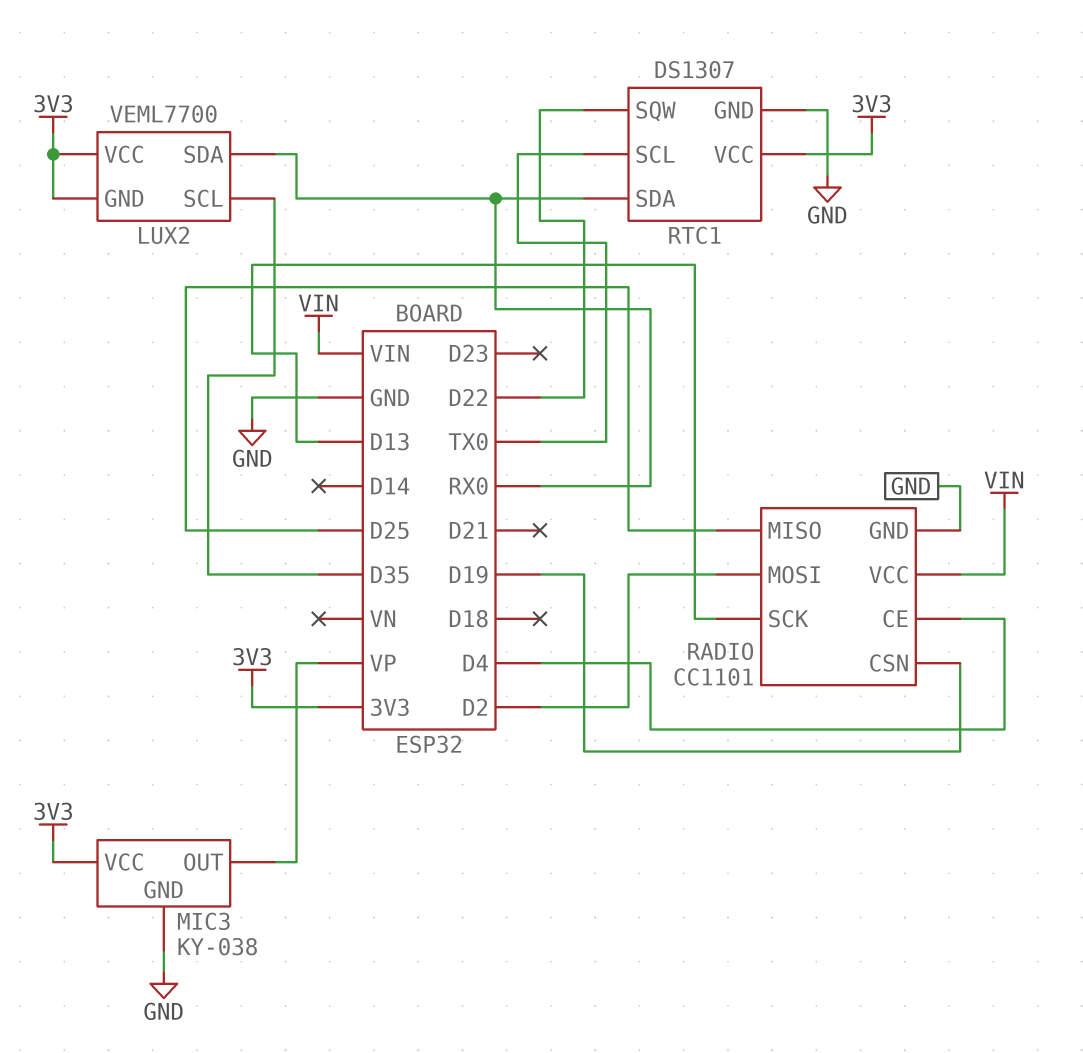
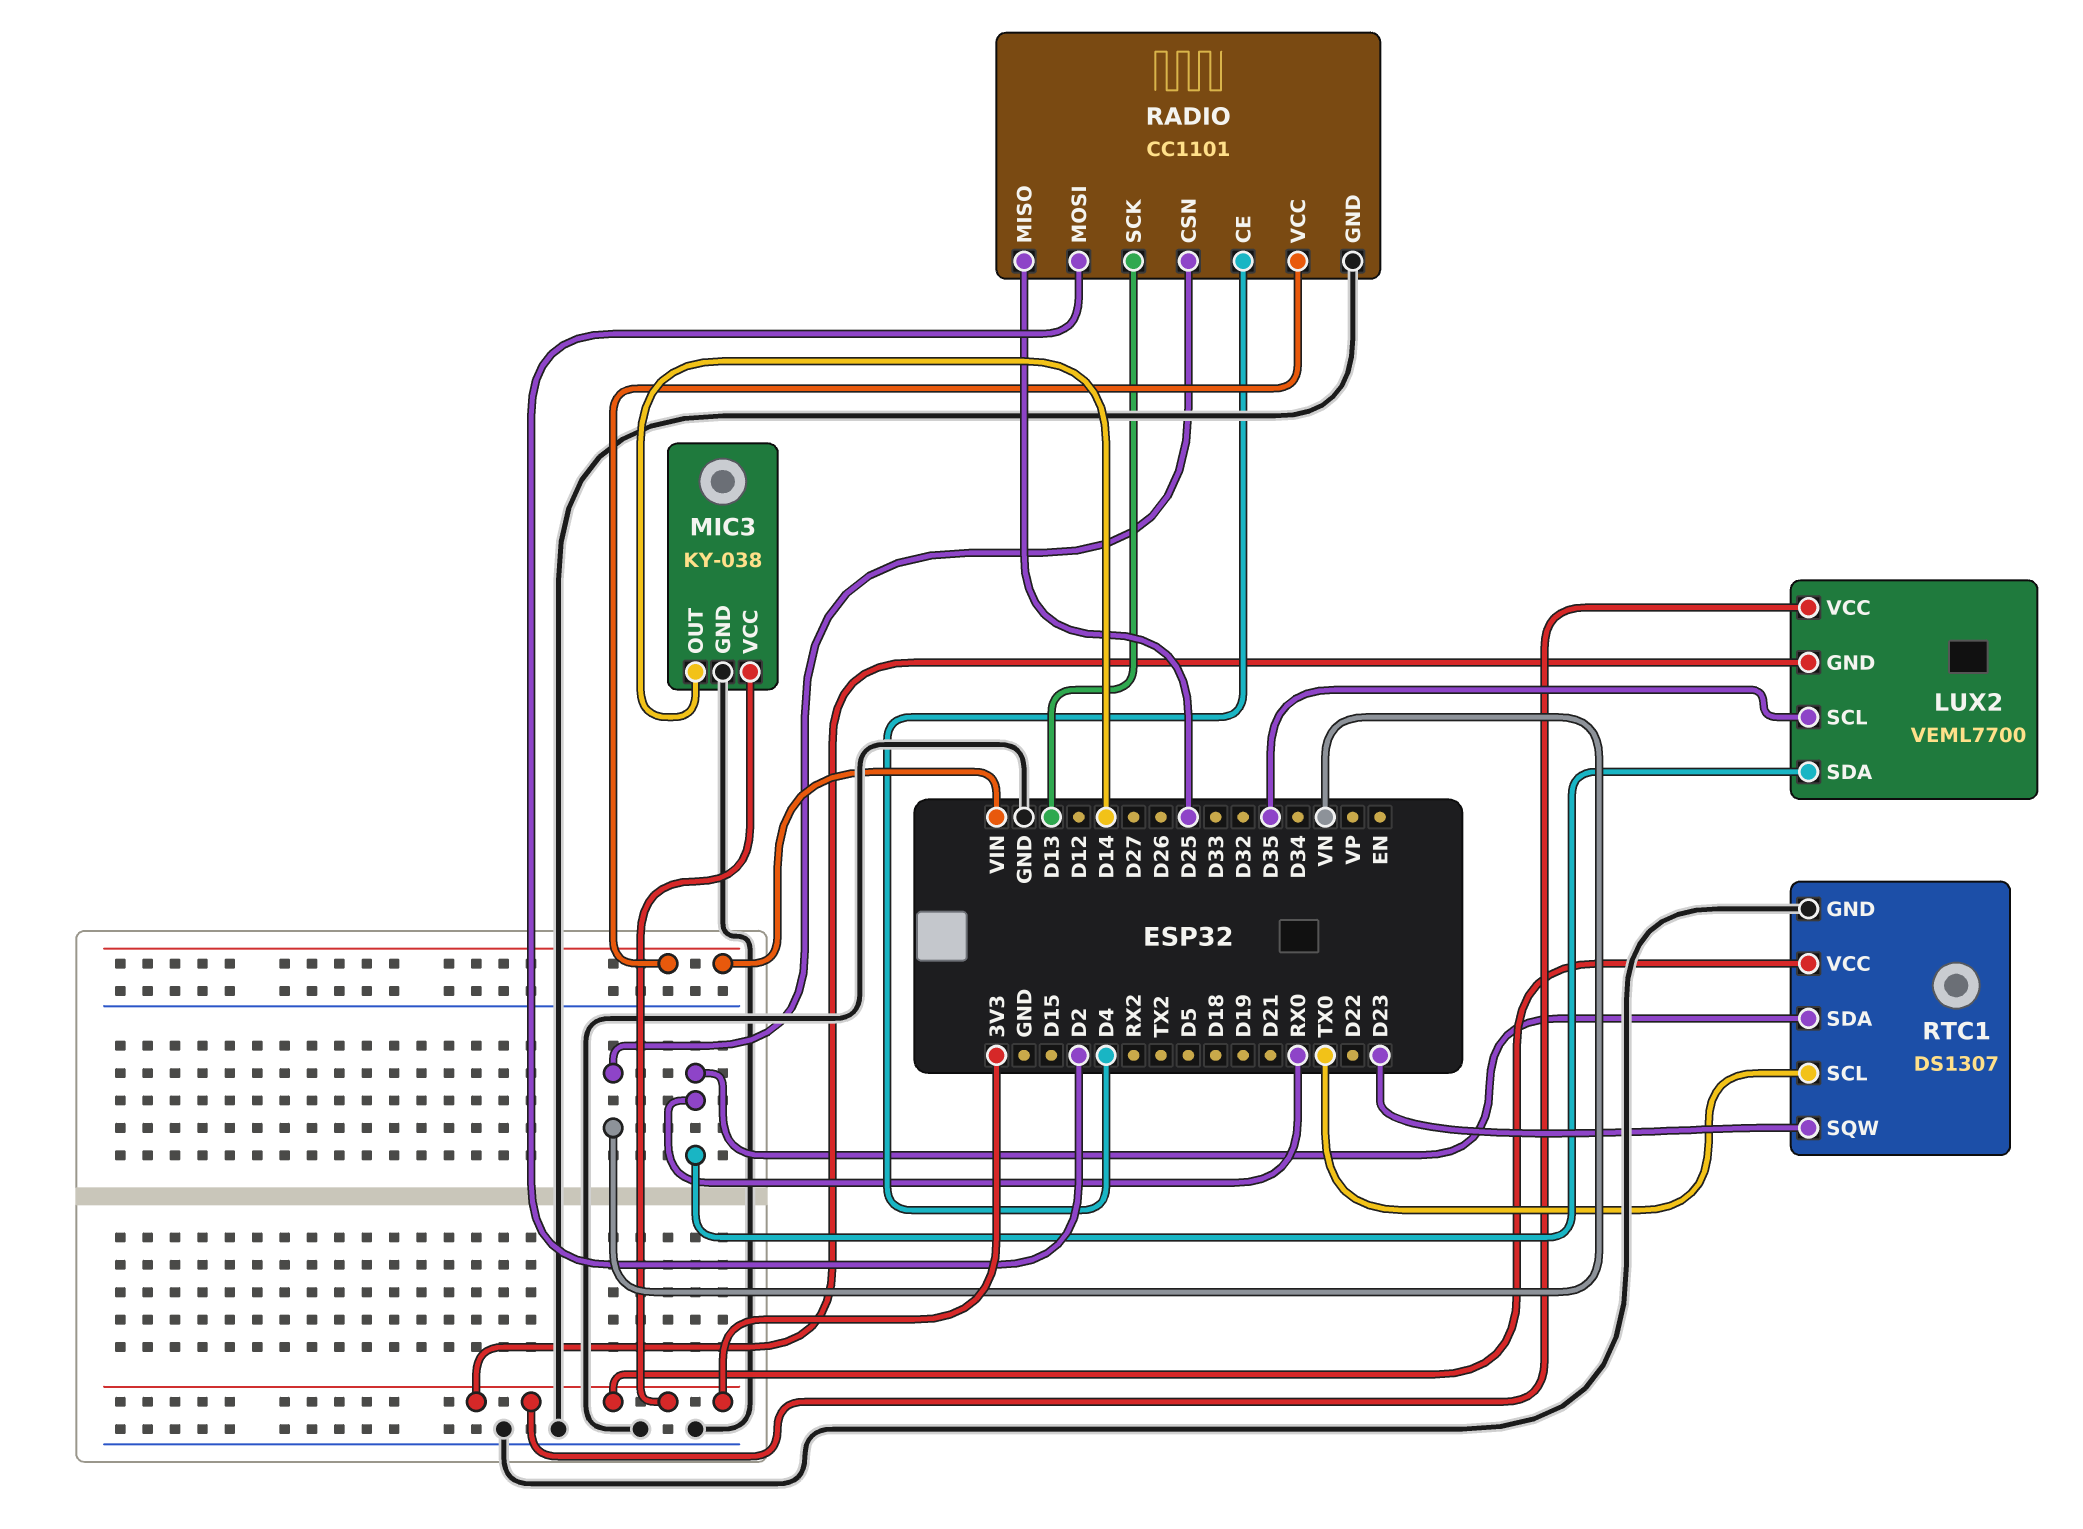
MIC3 pin OUT: VP -> D14
RADIO pin CSN: D19 -> VN
RTC1 pin SQW: D22 -> D23

